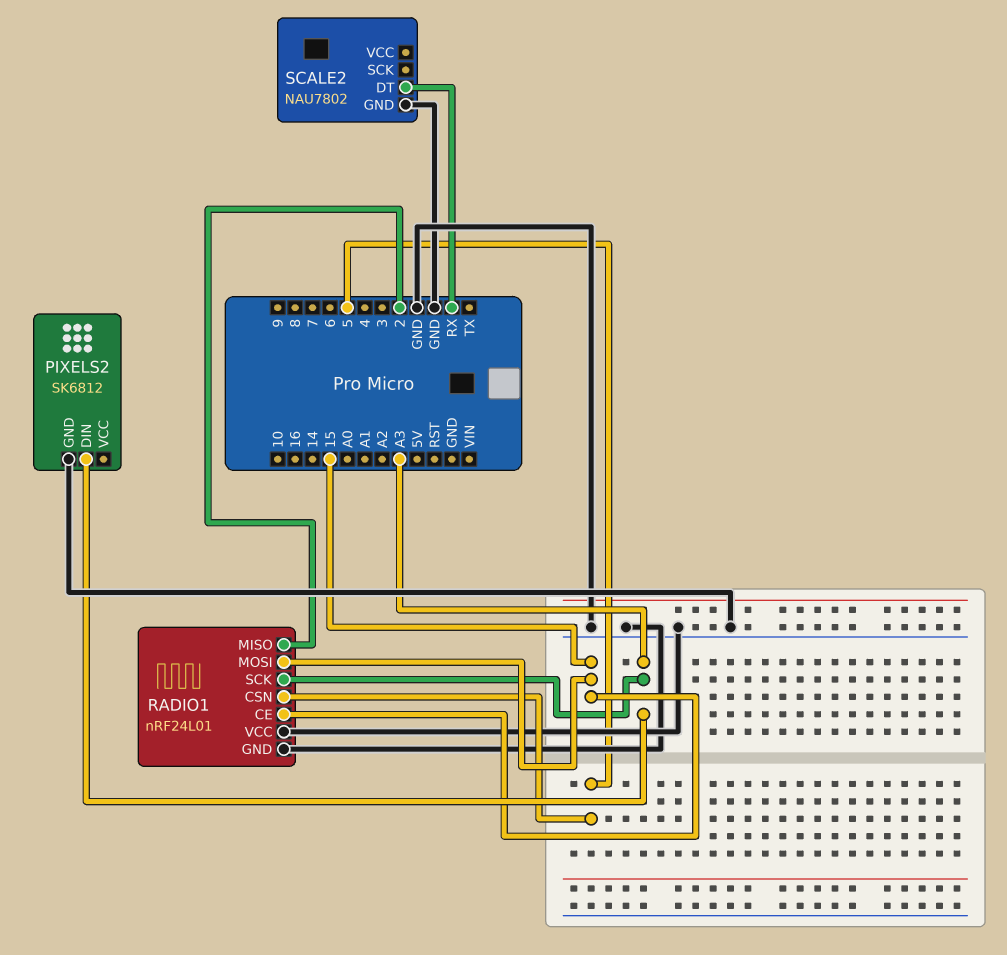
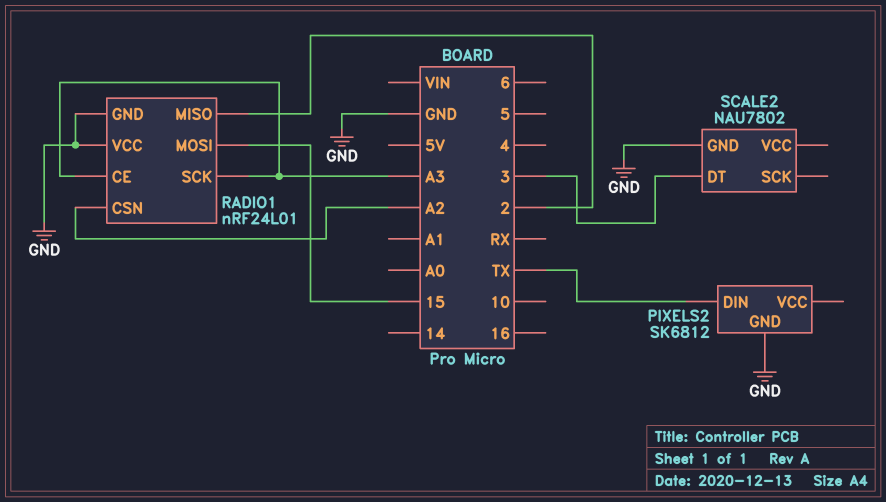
PIXELS2 pin DIN: A3 -> TX
RADIO1 pin CE: 15 -> A3
RADIO1 pin CSN: 5 -> A2
SCALE2 pin DT: RX -> 3

